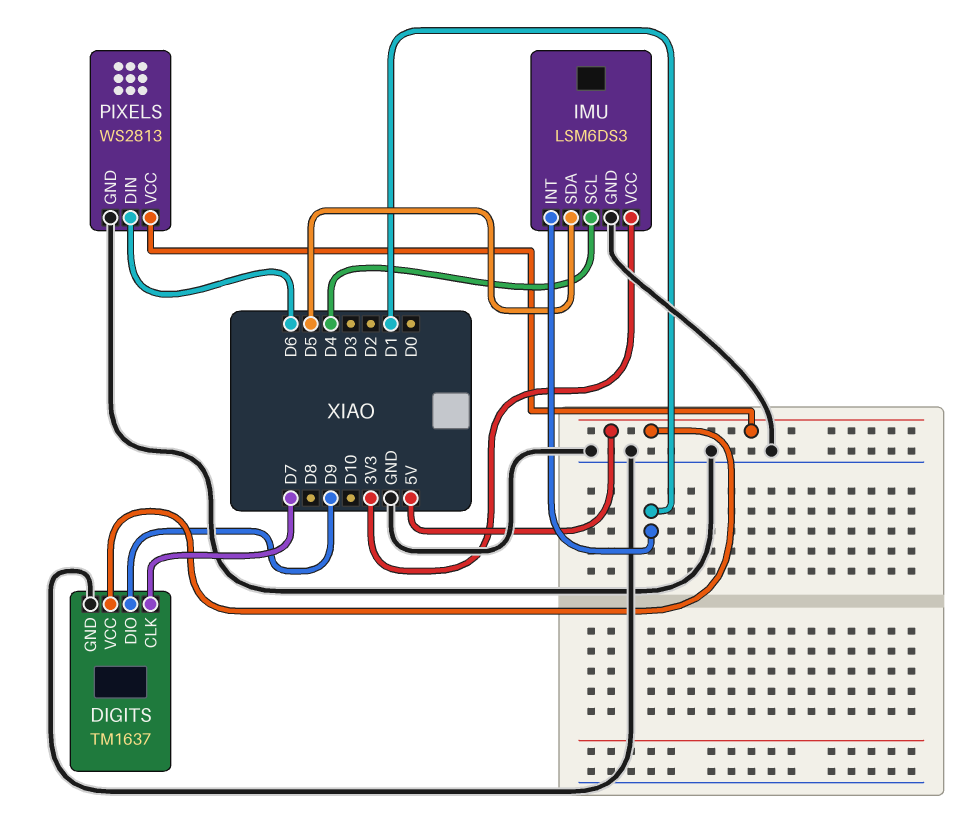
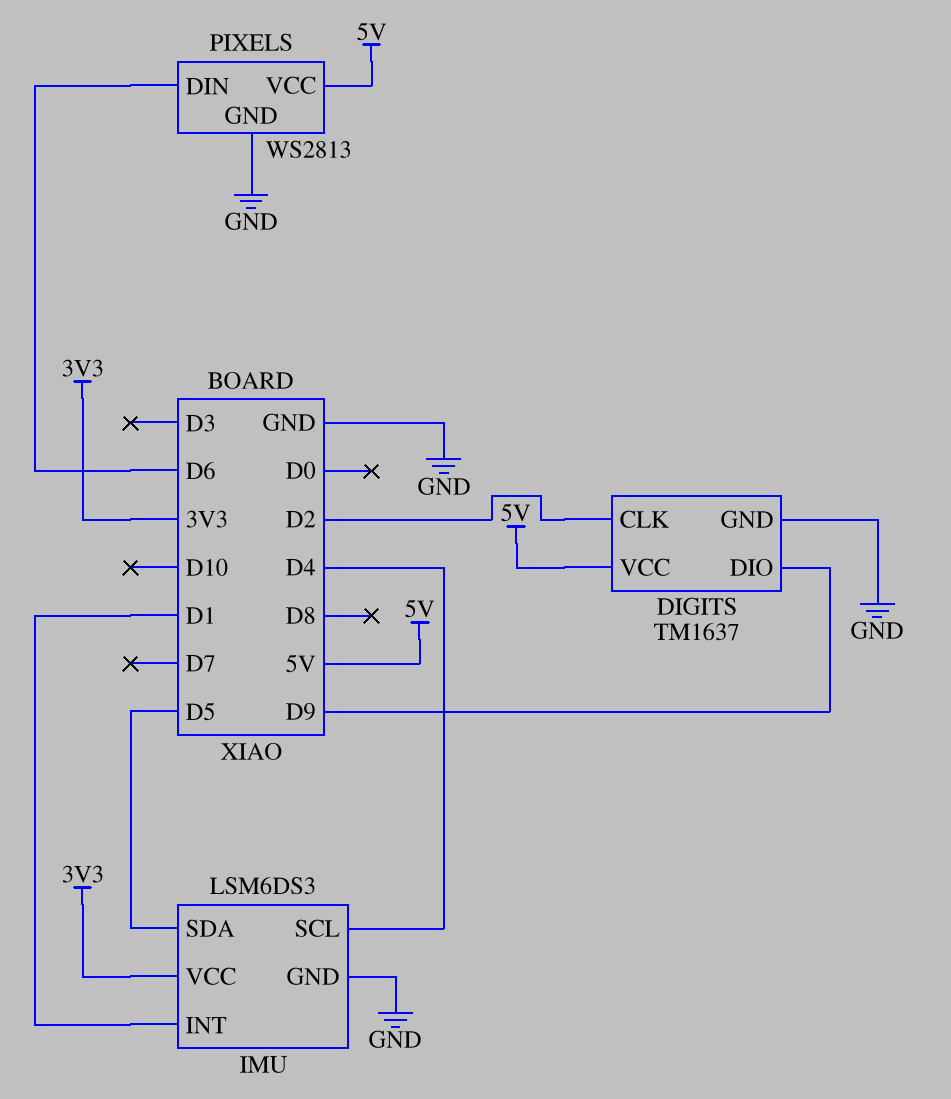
DIGITS pin CLK: D7 -> D2

